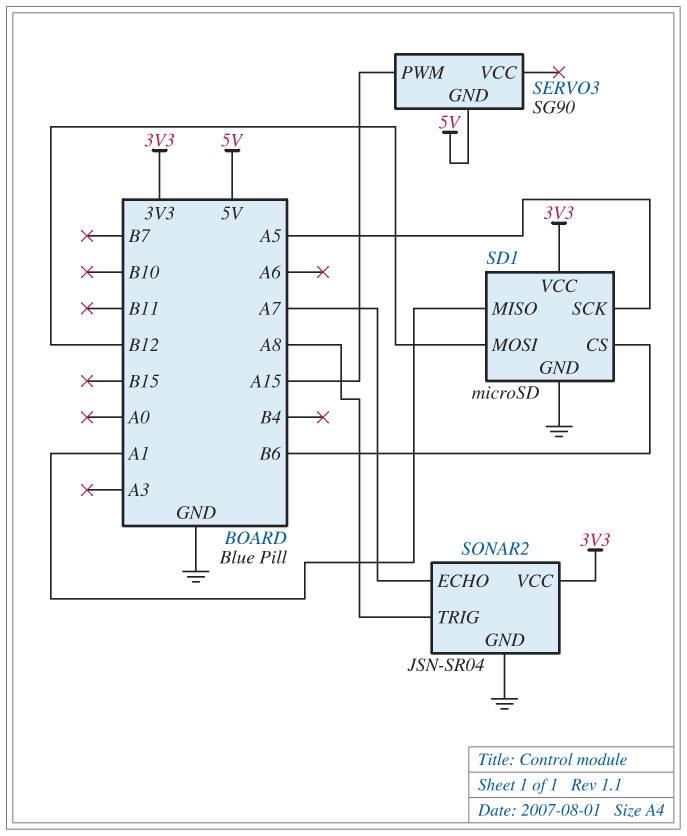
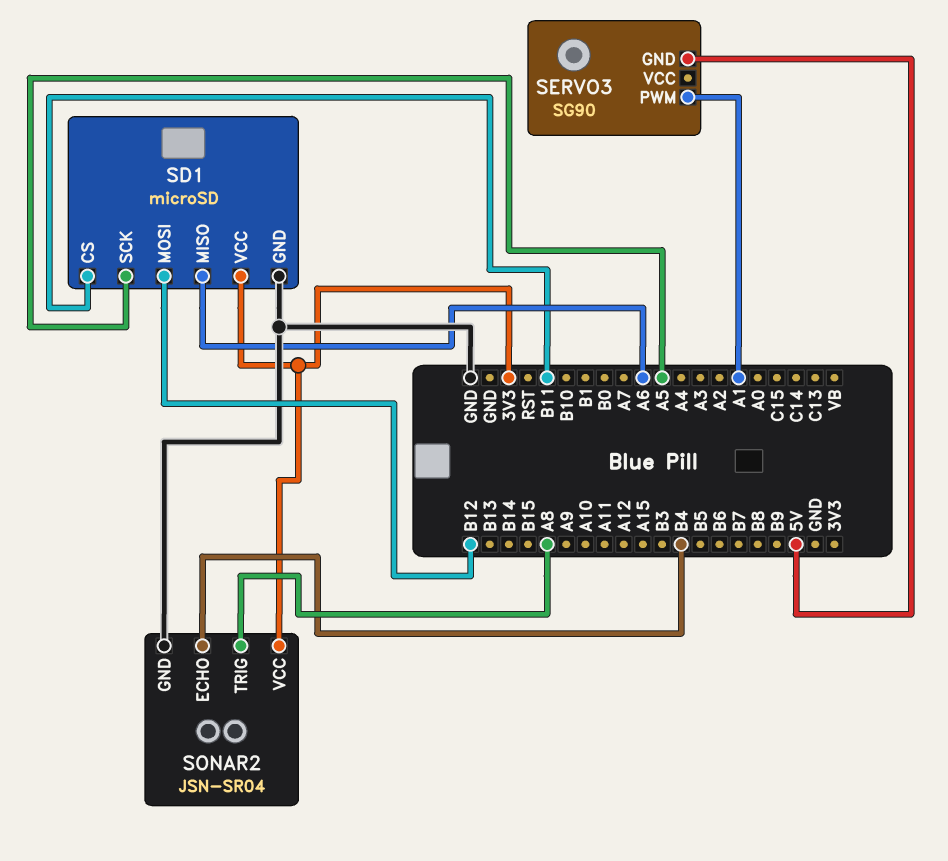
SD1 pin CS: B6 -> B11
SD1 pin MISO: A1 -> A6
SERVO3 pin PWM: A15 -> A1
SONAR2 pin ECHO: A7 -> B4

